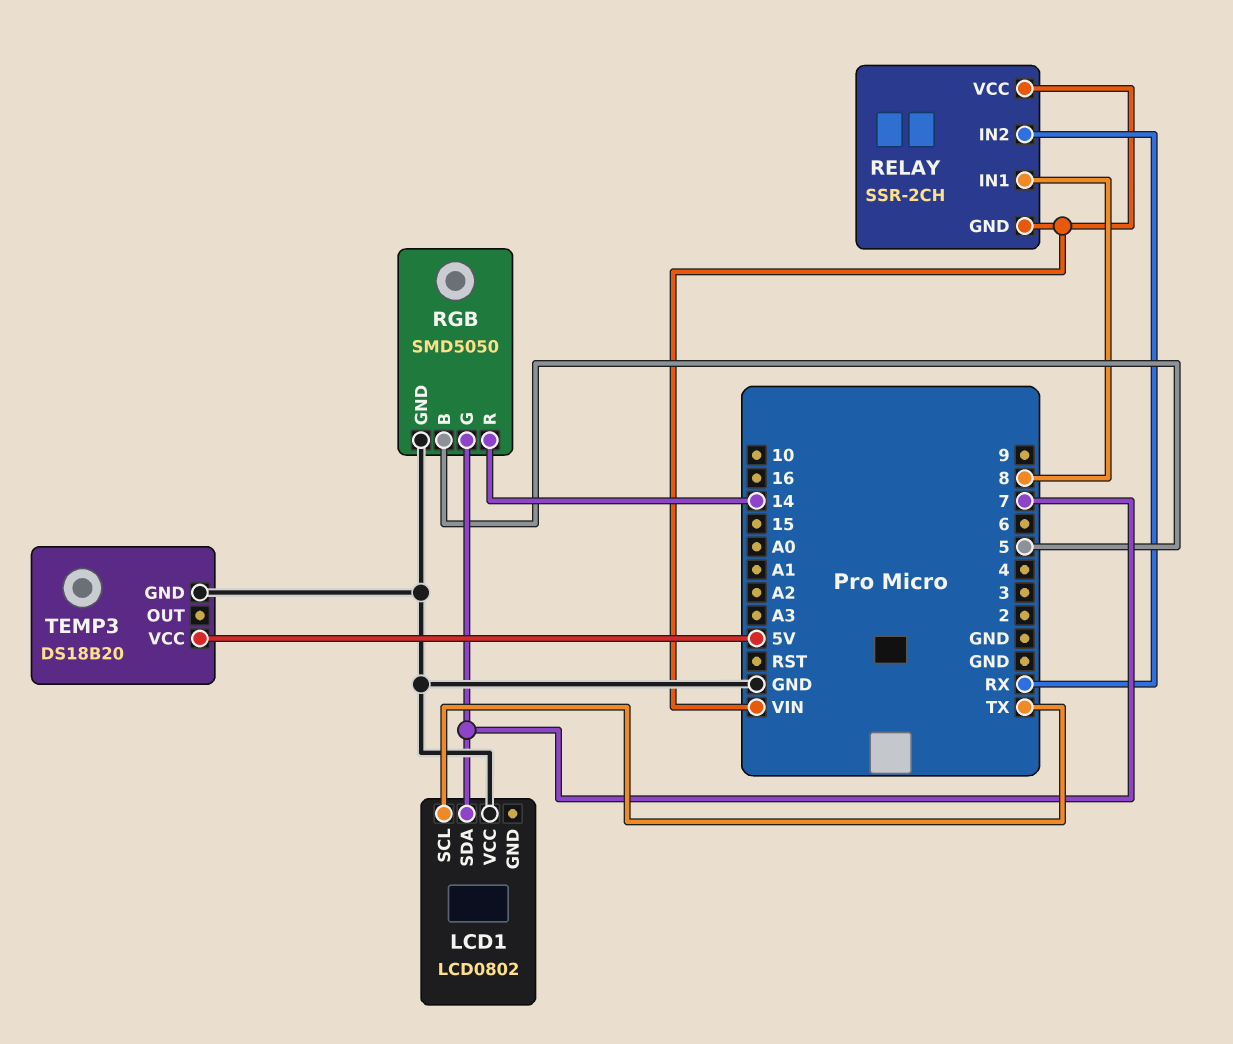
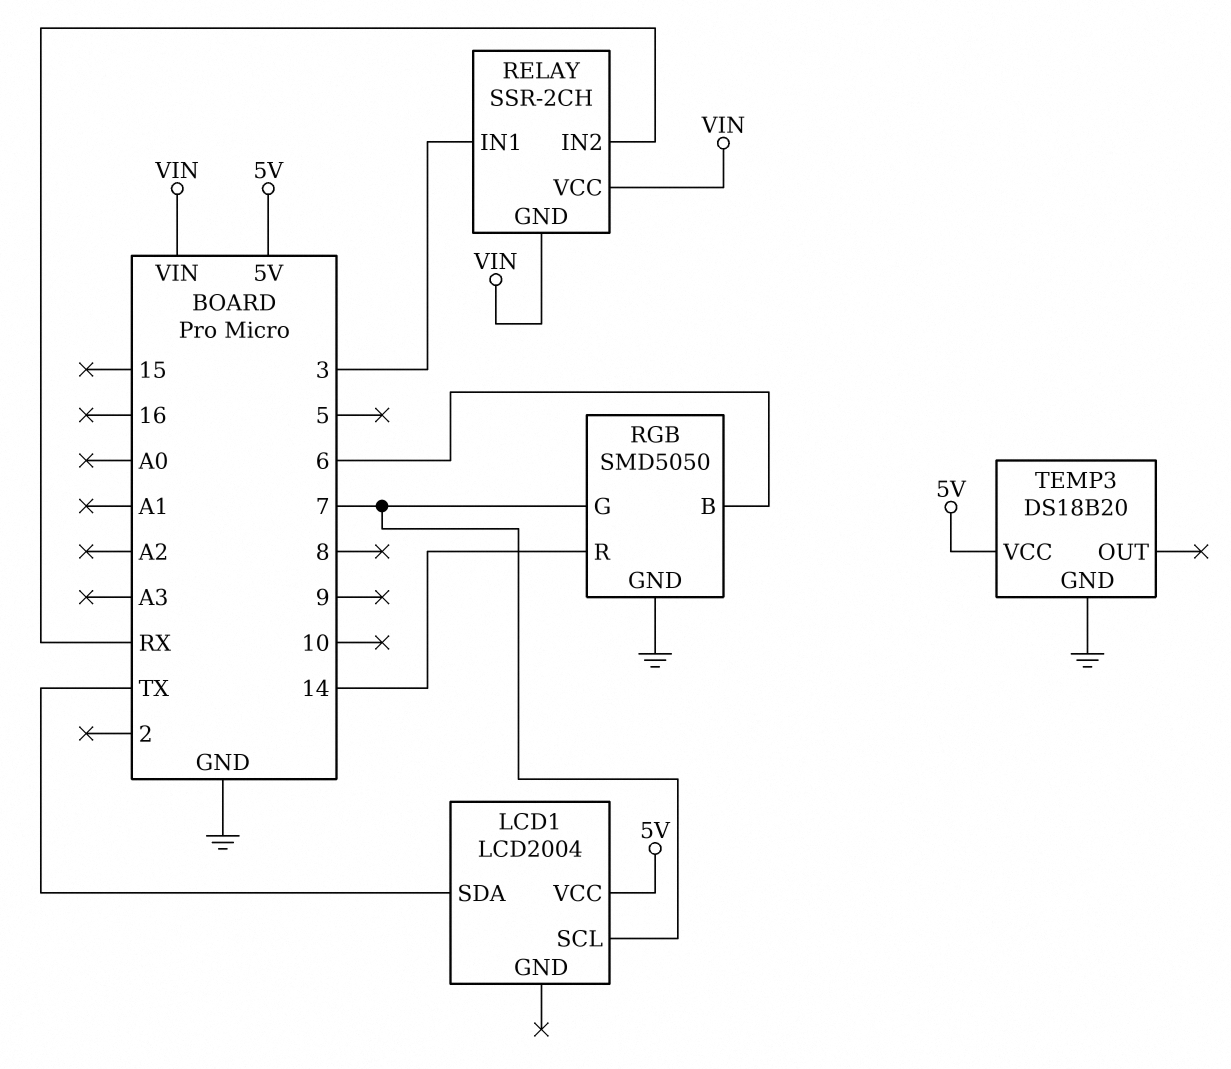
LCD1: LCD0802 -> LCD2004
LCD1 pin SCL: TX -> 7
LCD1 pin SDA: 7 -> TX
LCD1 pin VCC: GND -> 5V
RELAY pin IN1: 8 -> 3
RGB pin B: 5 -> 6

